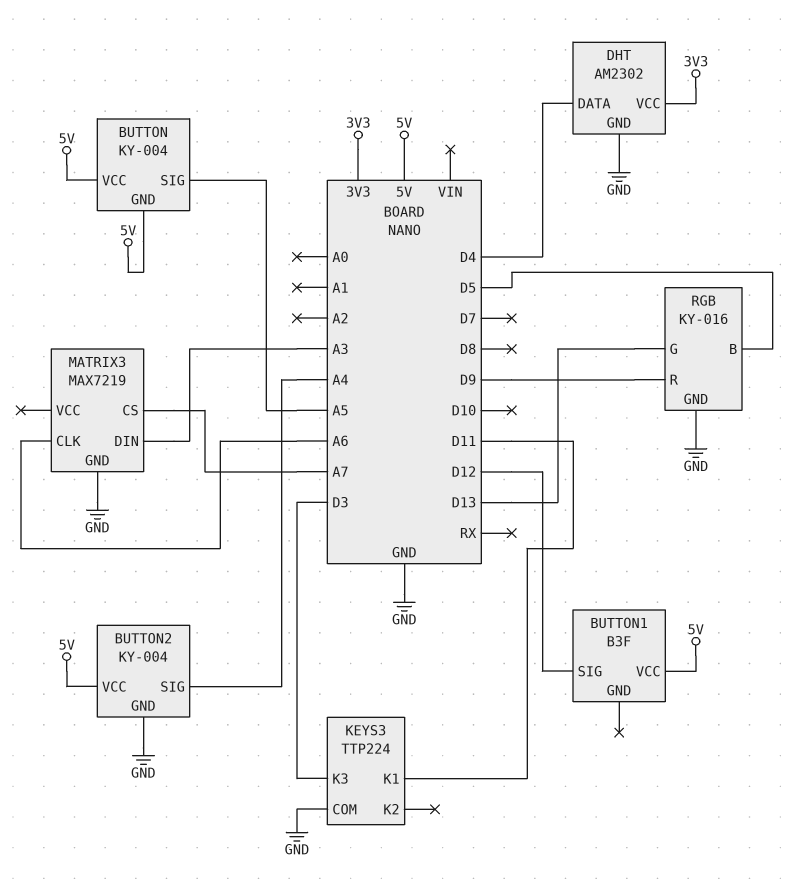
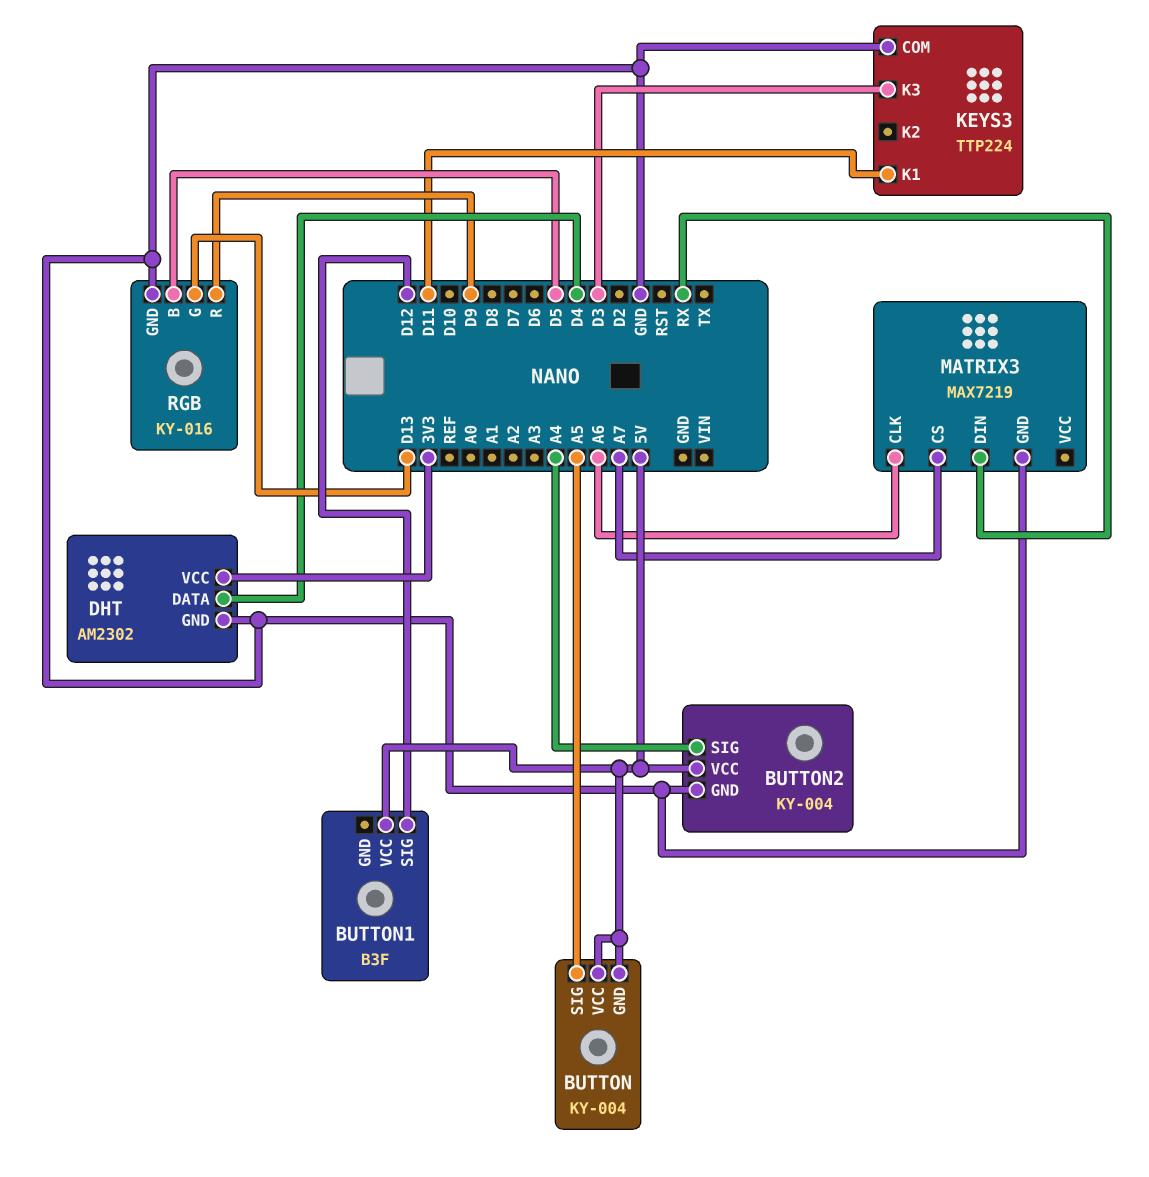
MATRIX3 pin DIN: A3 -> RX

